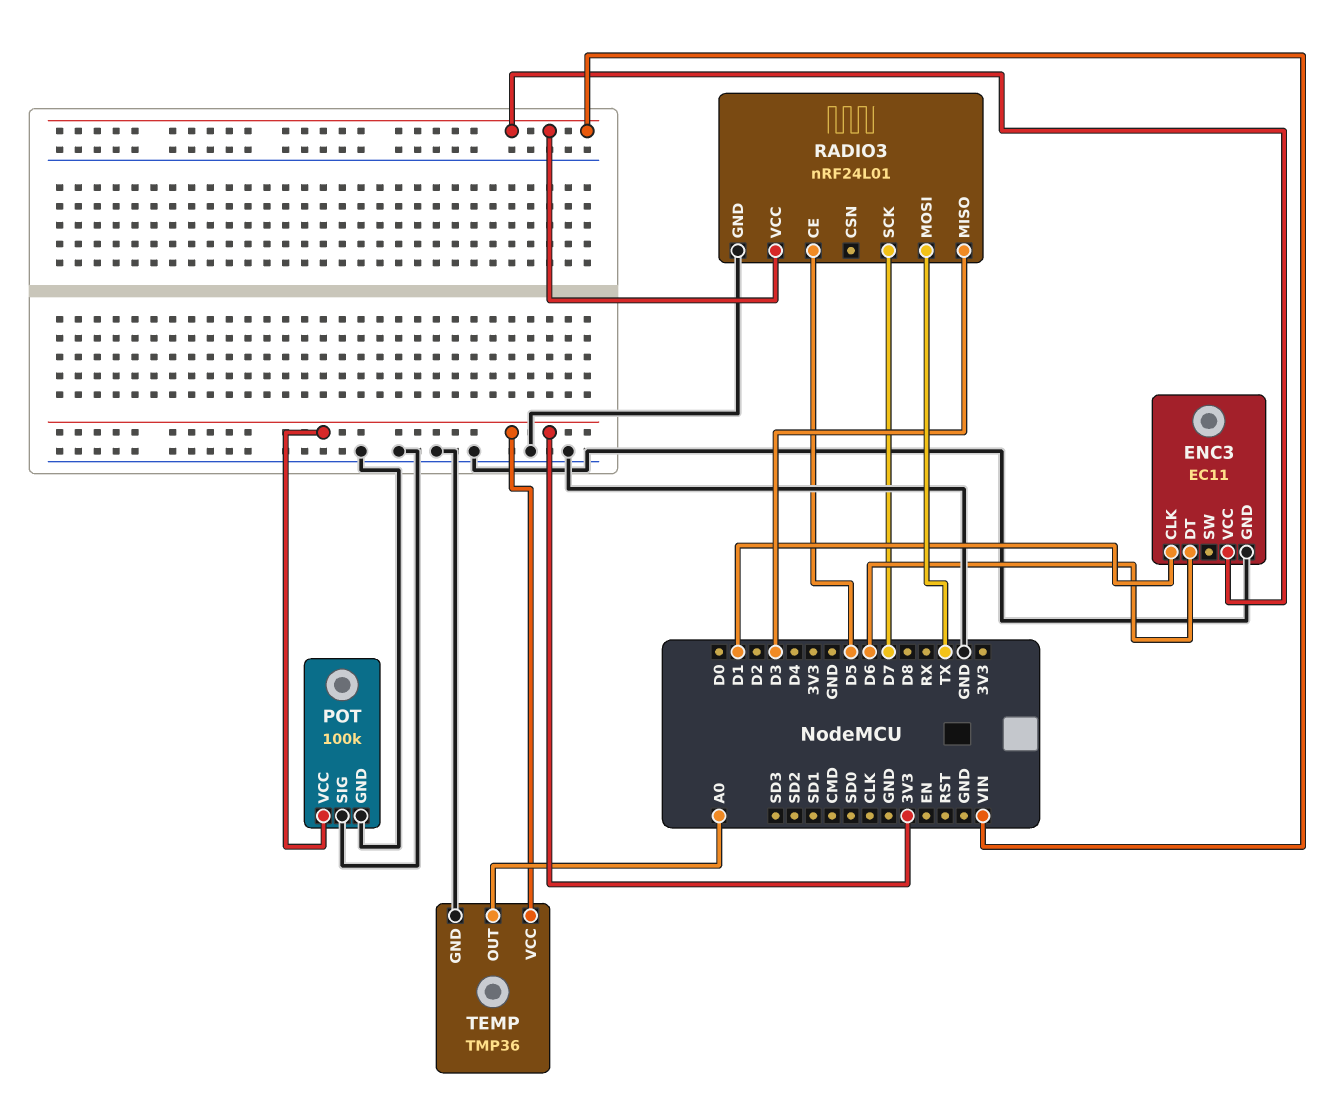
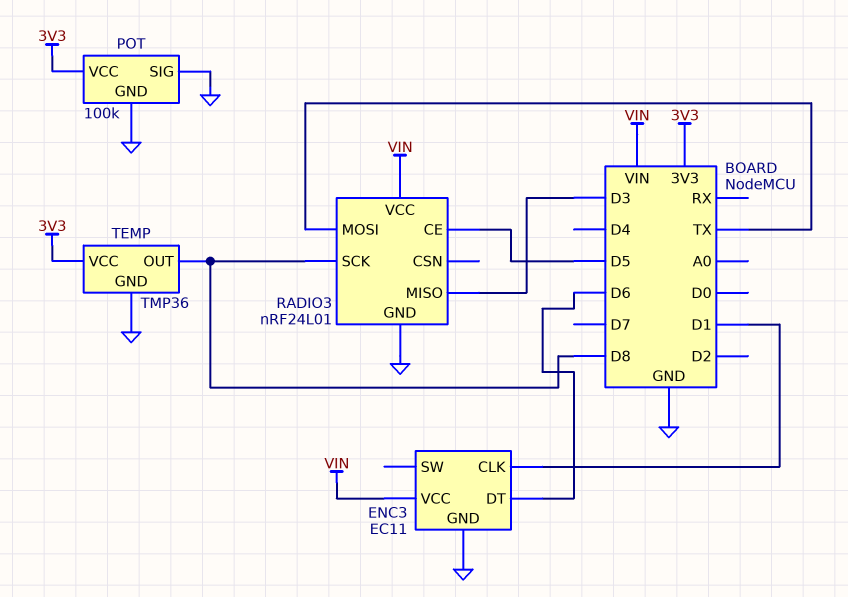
RADIO3 pin SCK: D7 -> D8
TEMP pin OUT: A0 -> D8

